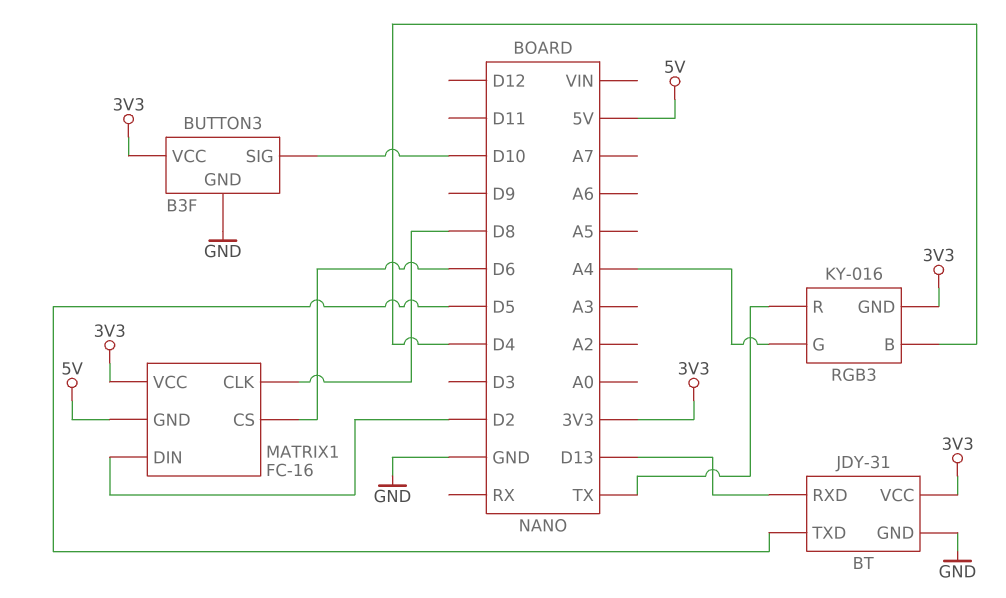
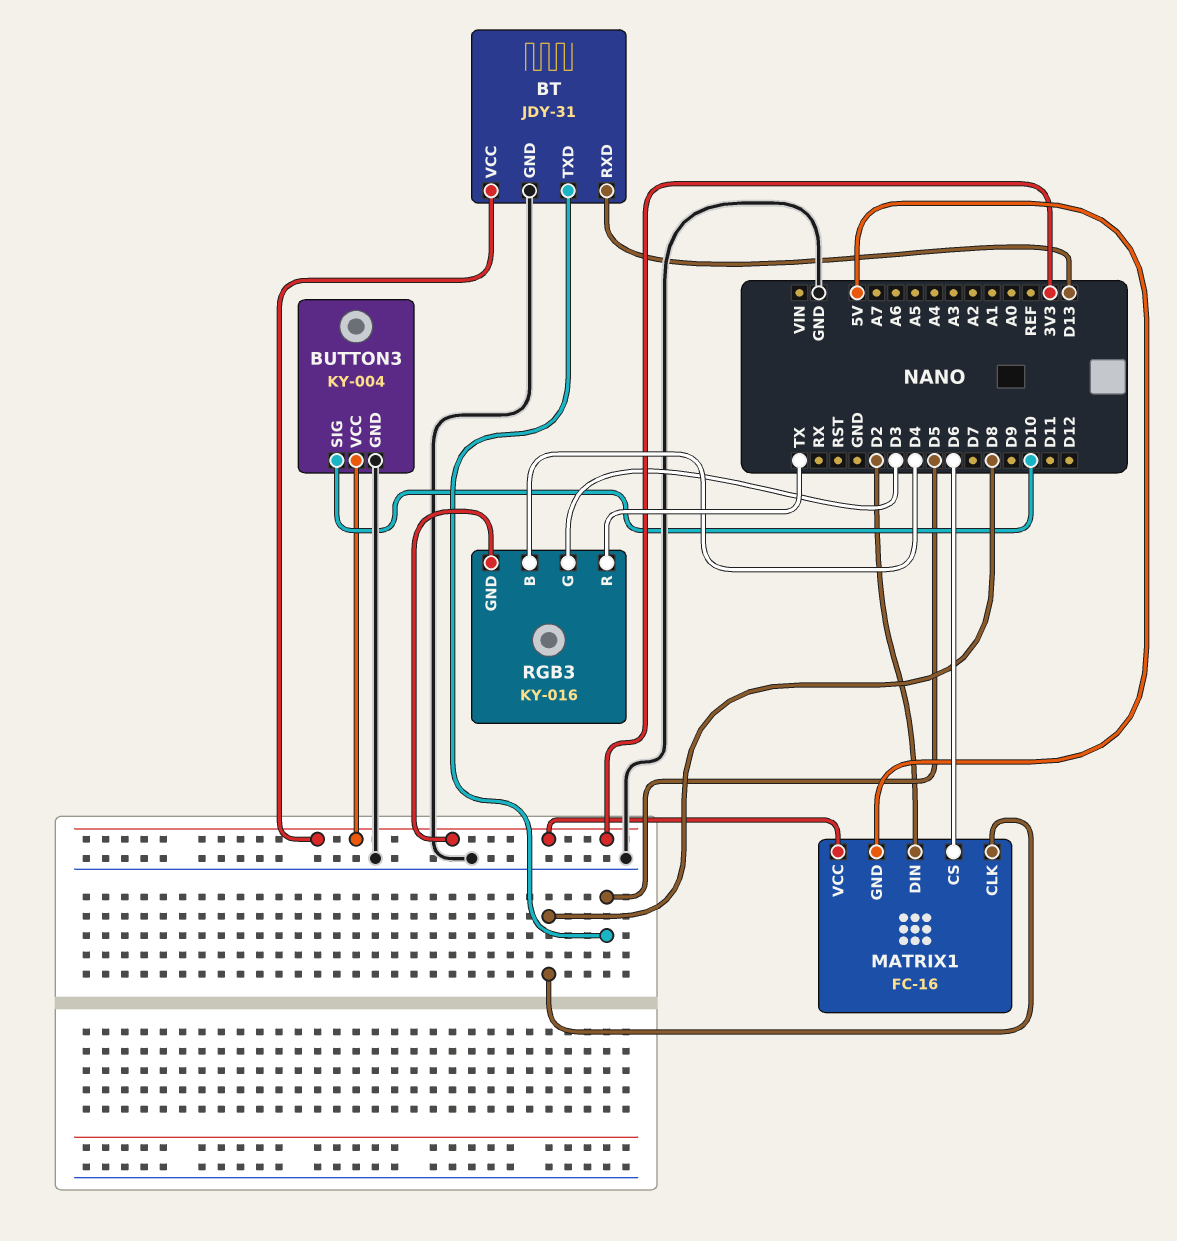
BUTTON3: B3F -> KY-004
RGB3 pin G: A4 -> D3

